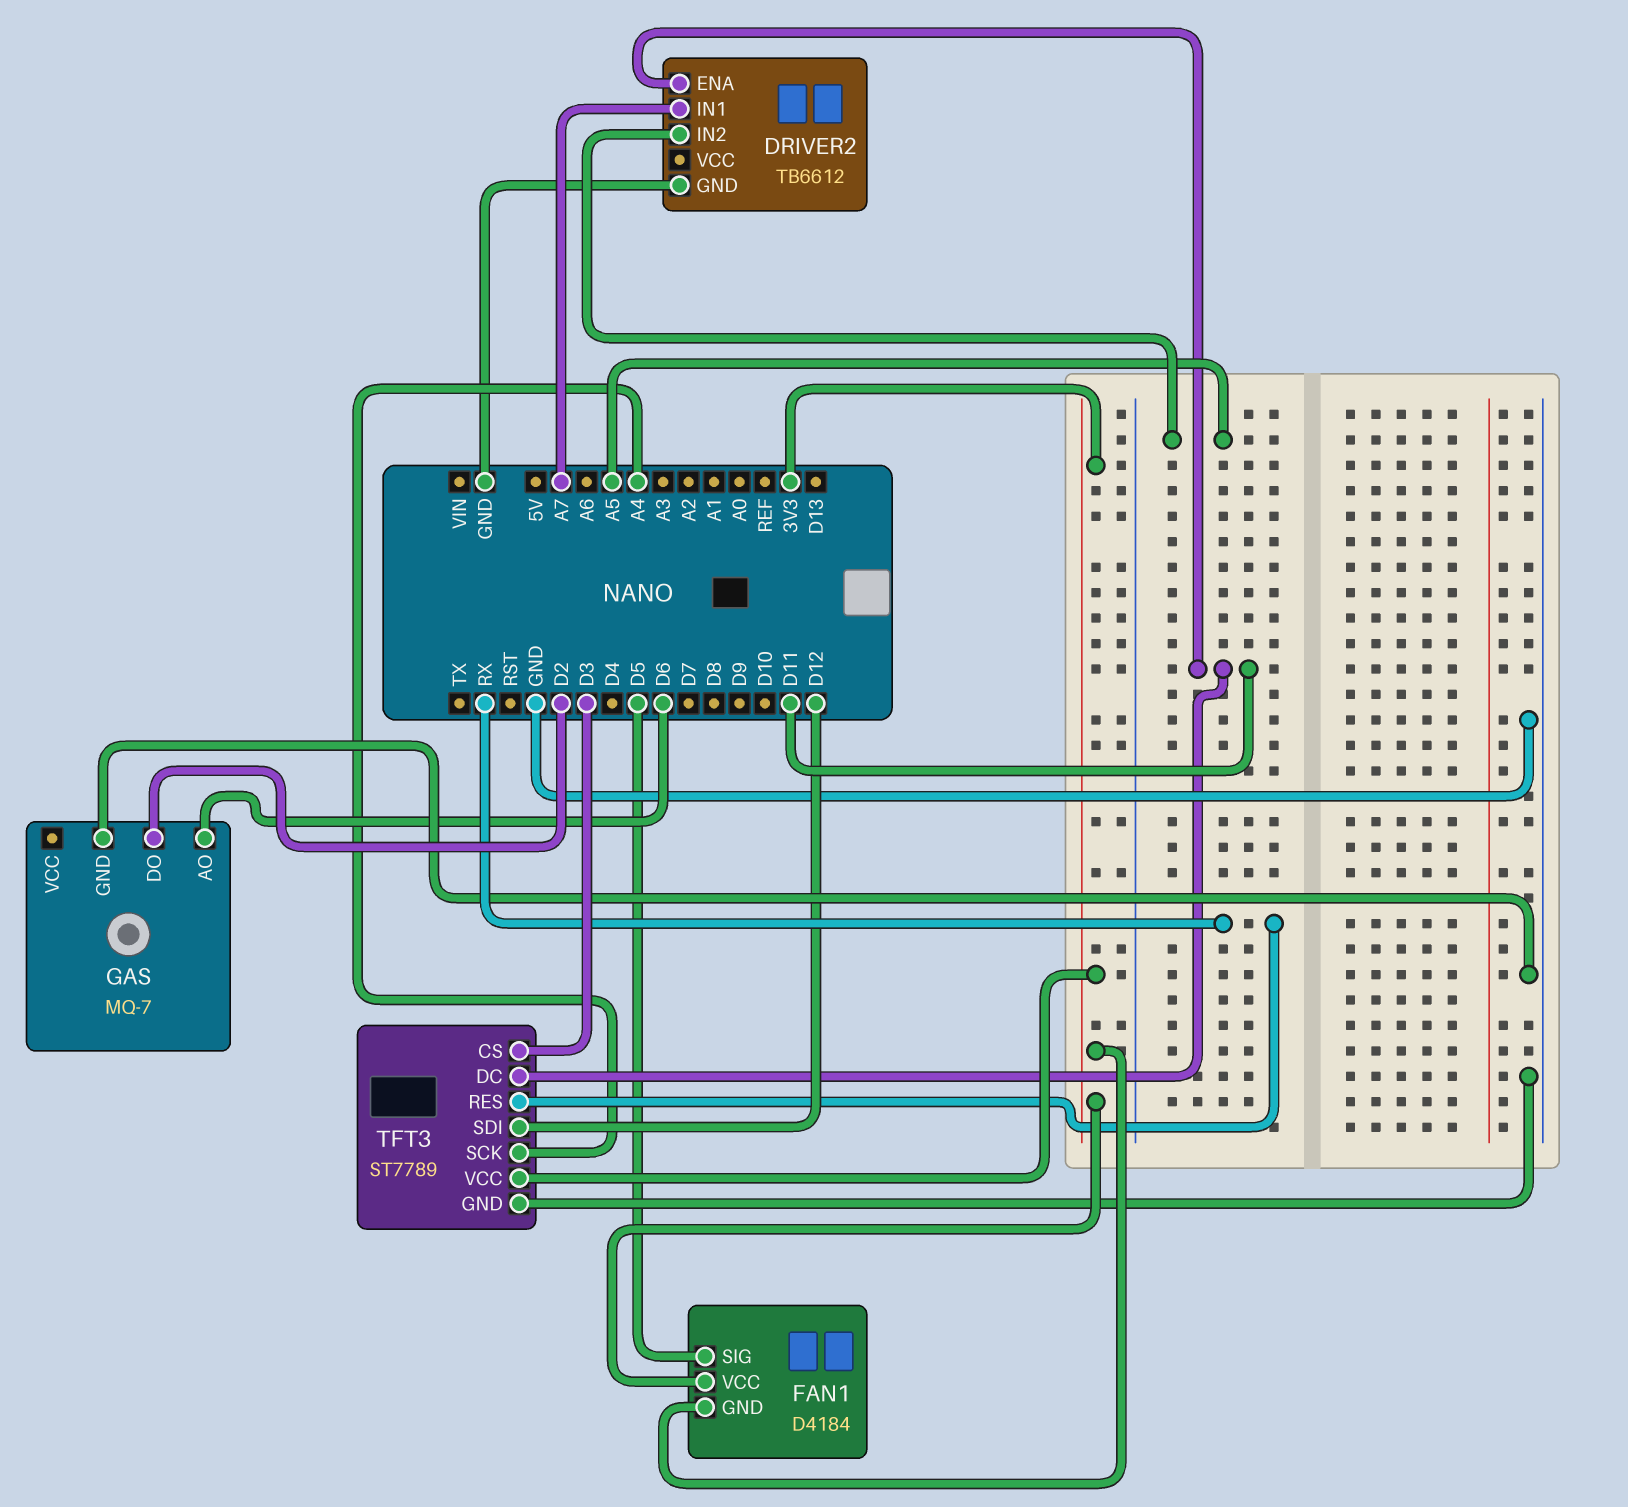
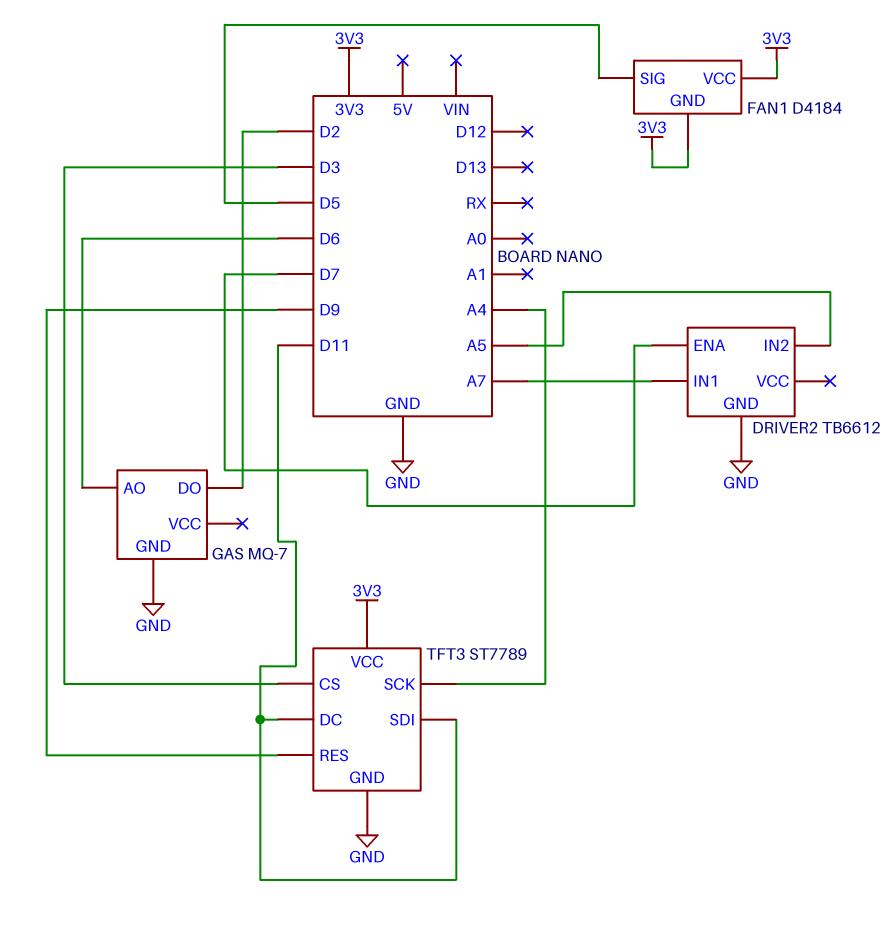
DRIVER2 pin ENA: D11 -> D7
TFT3 pin RES: RX -> D9
TFT3 pin SDI: D12 -> D11

